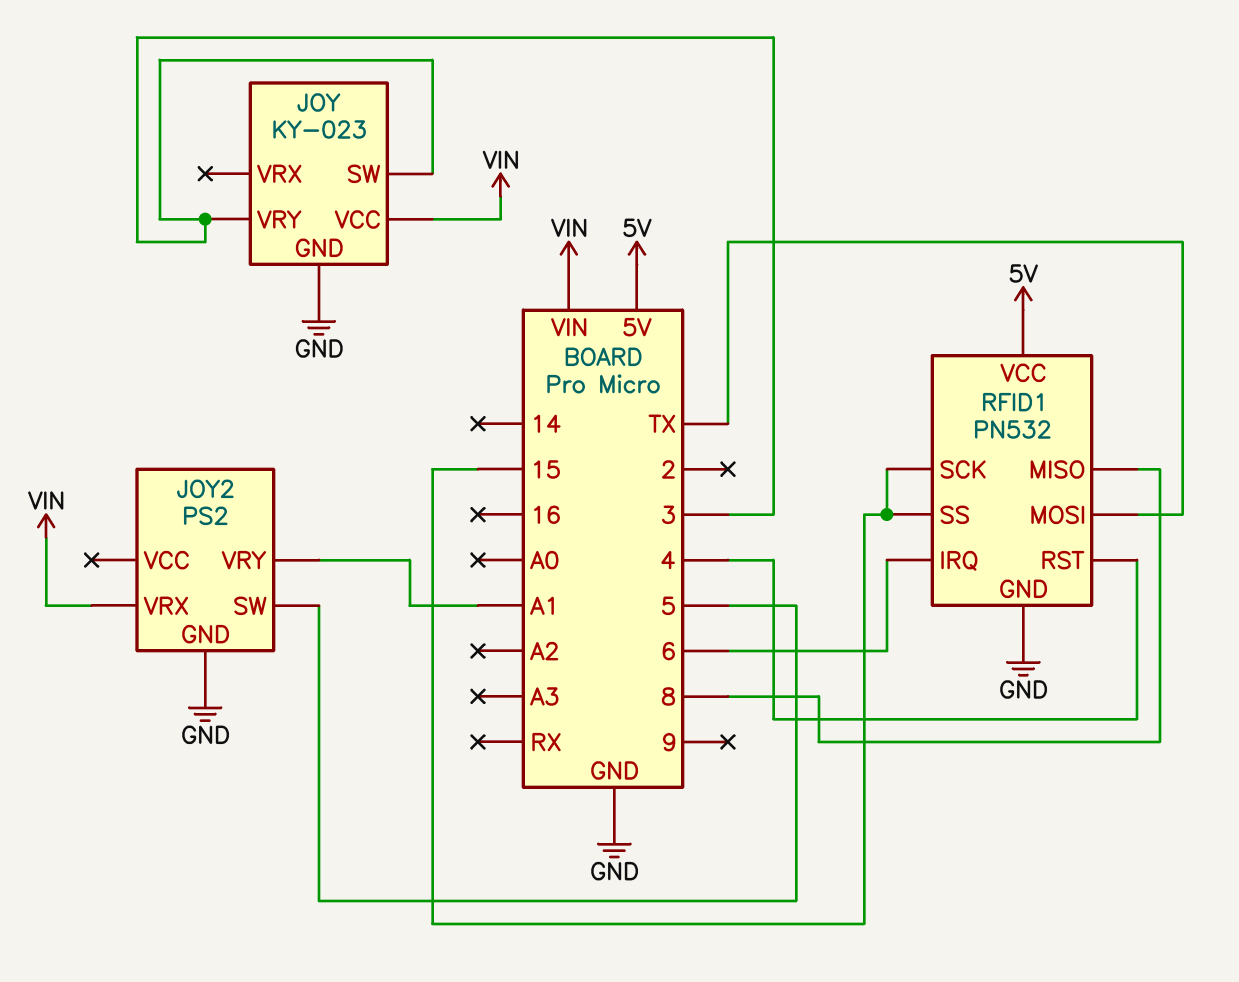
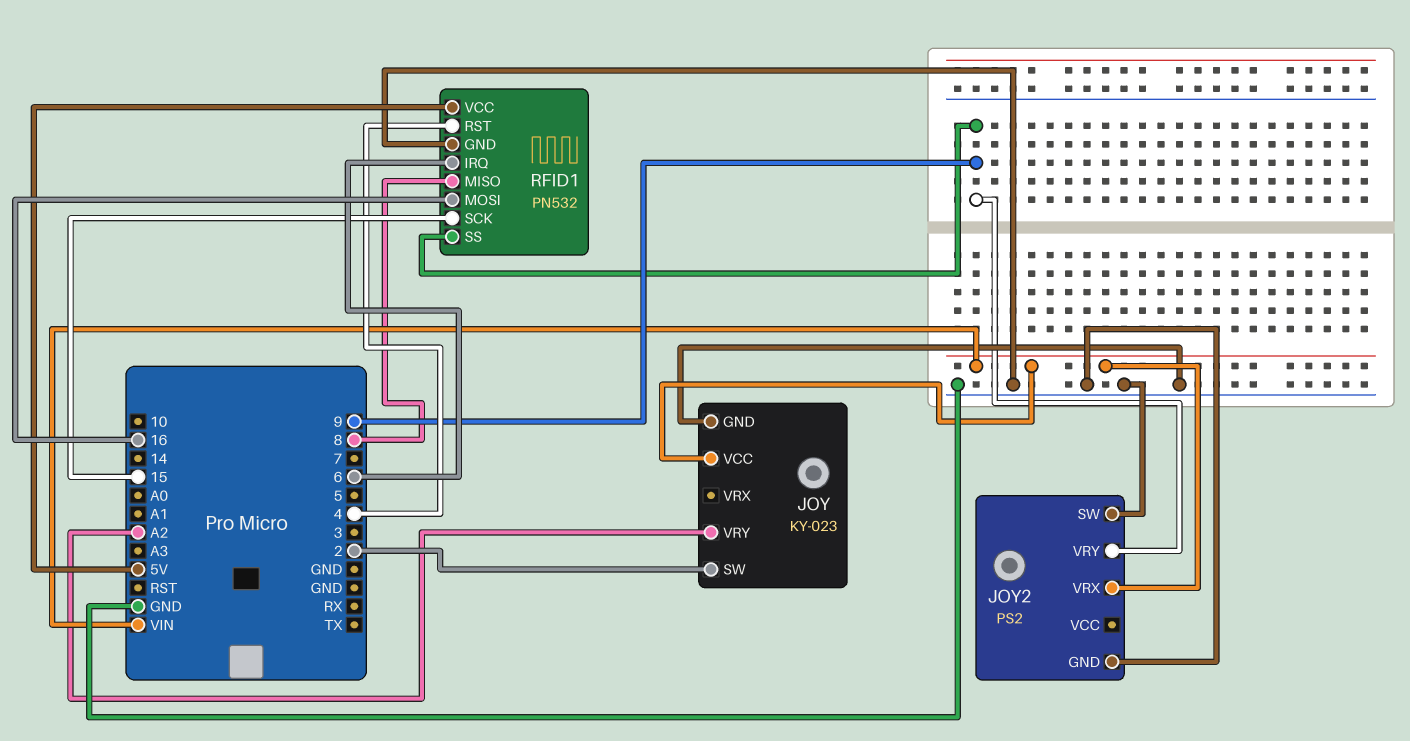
JOY pin SW: 3 -> 2
JOY pin VRY: 3 -> A2
JOY2 pin SW: 5 -> GND
JOY2 pin VRY: A1 -> 9
RFID1 pin MOSI: TX -> 16
RFID1 pin SS: 15 -> 9

